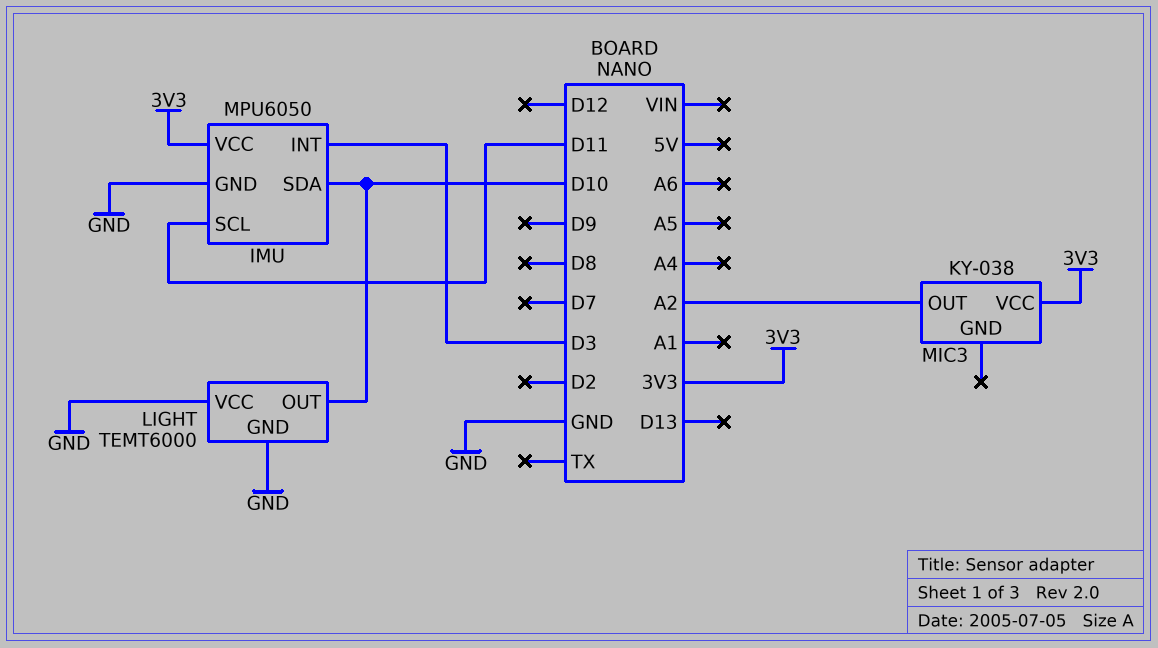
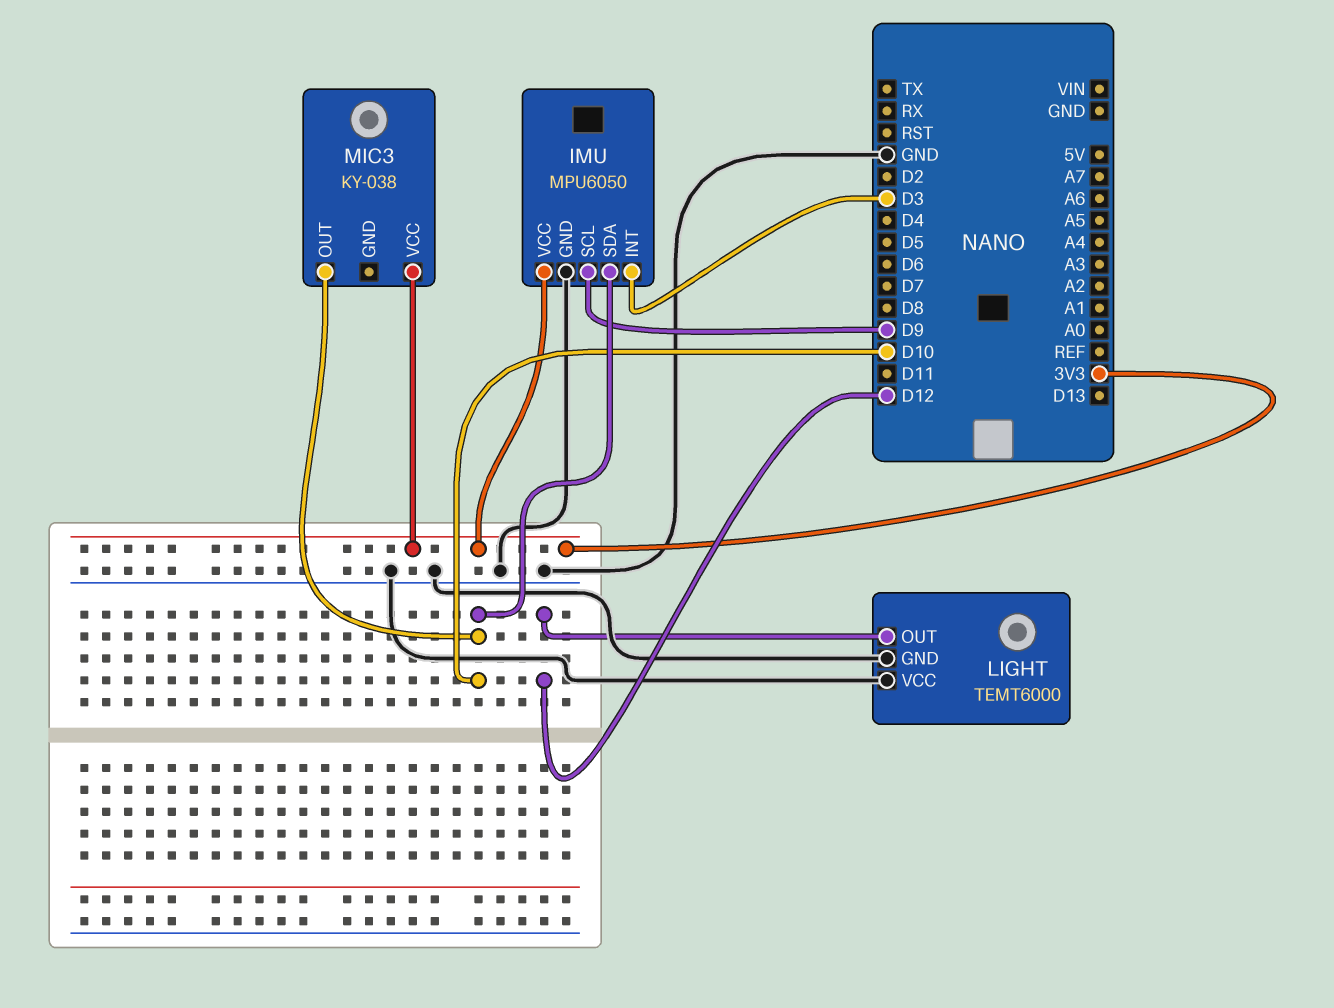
IMU pin SCL: D11 -> D9
LIGHT pin OUT: D10 -> D12
MIC3 pin OUT: A2 -> D10

